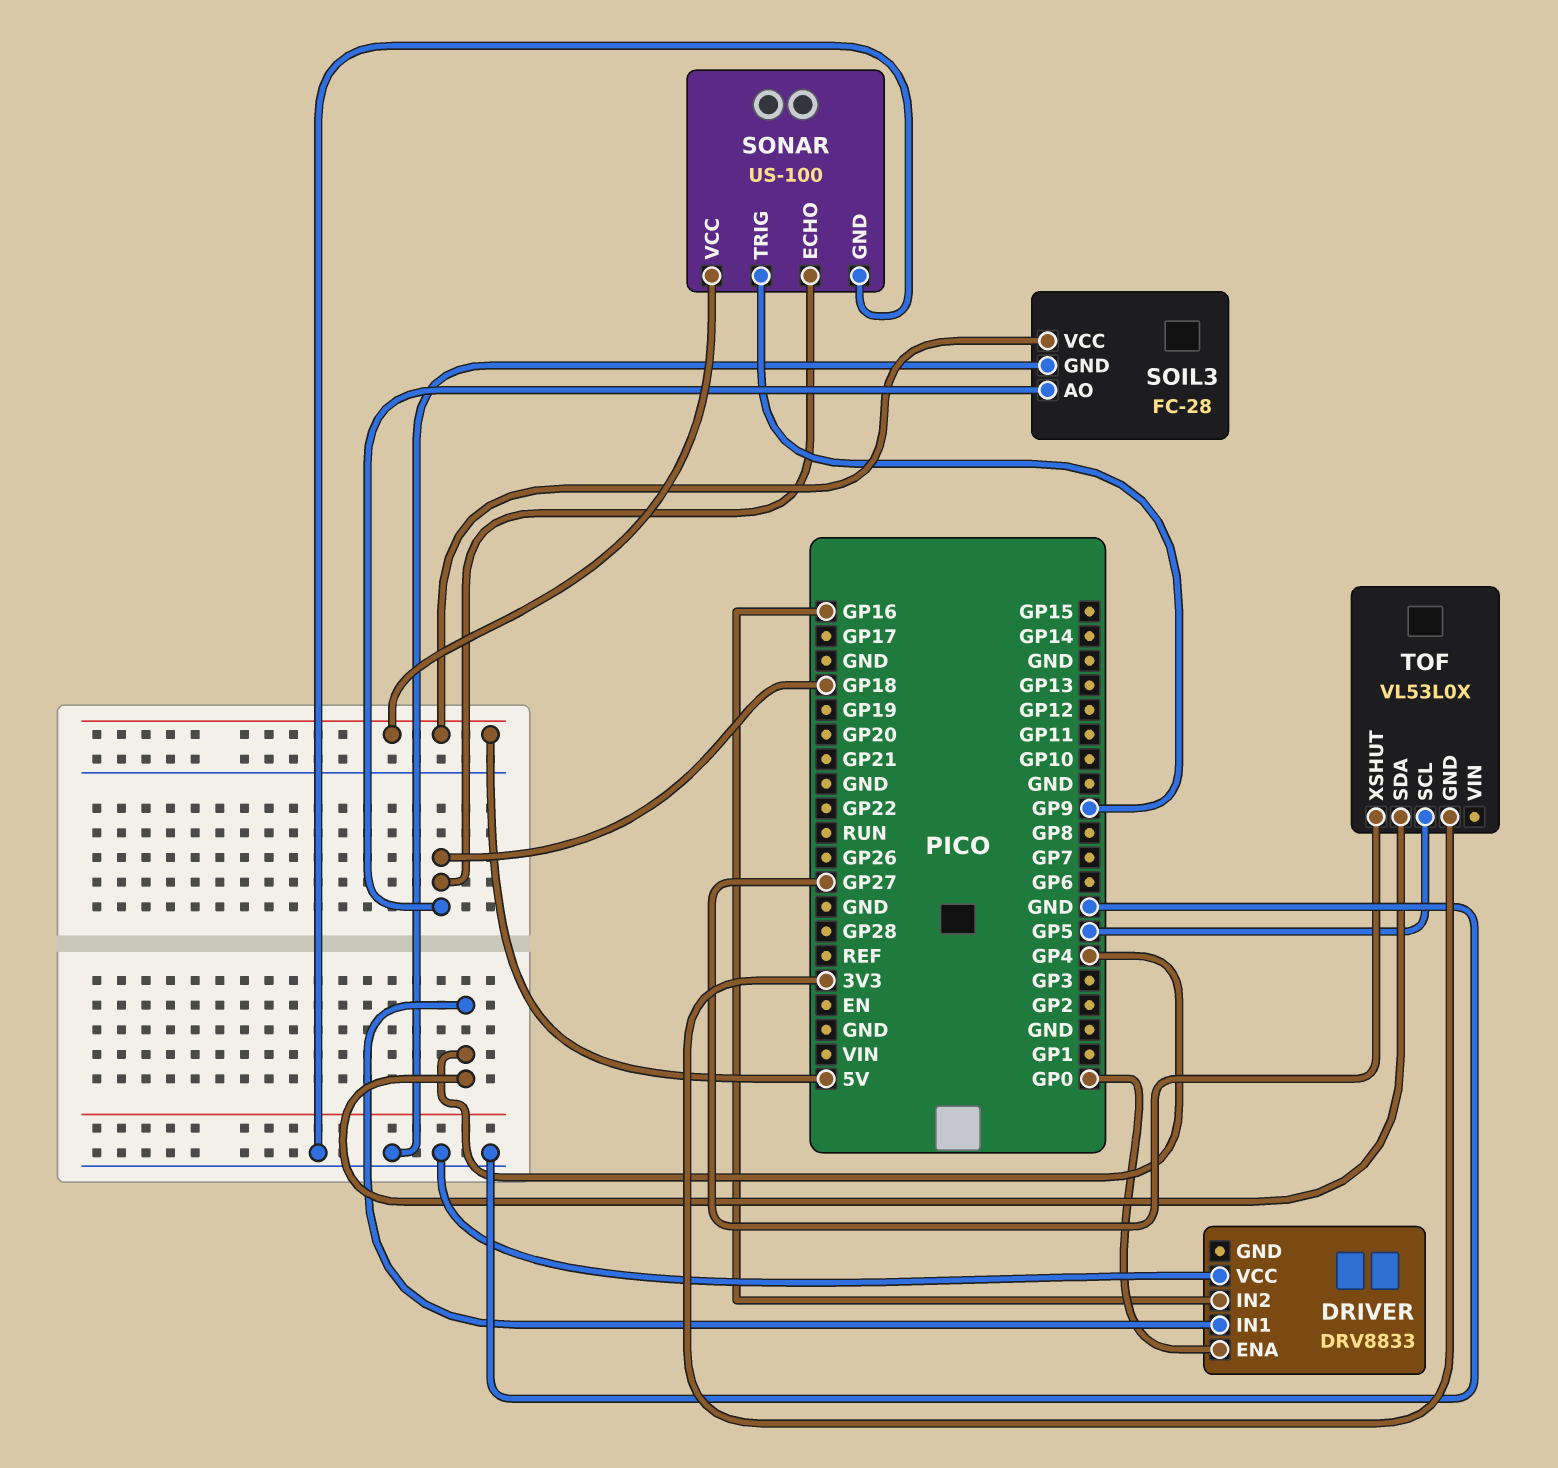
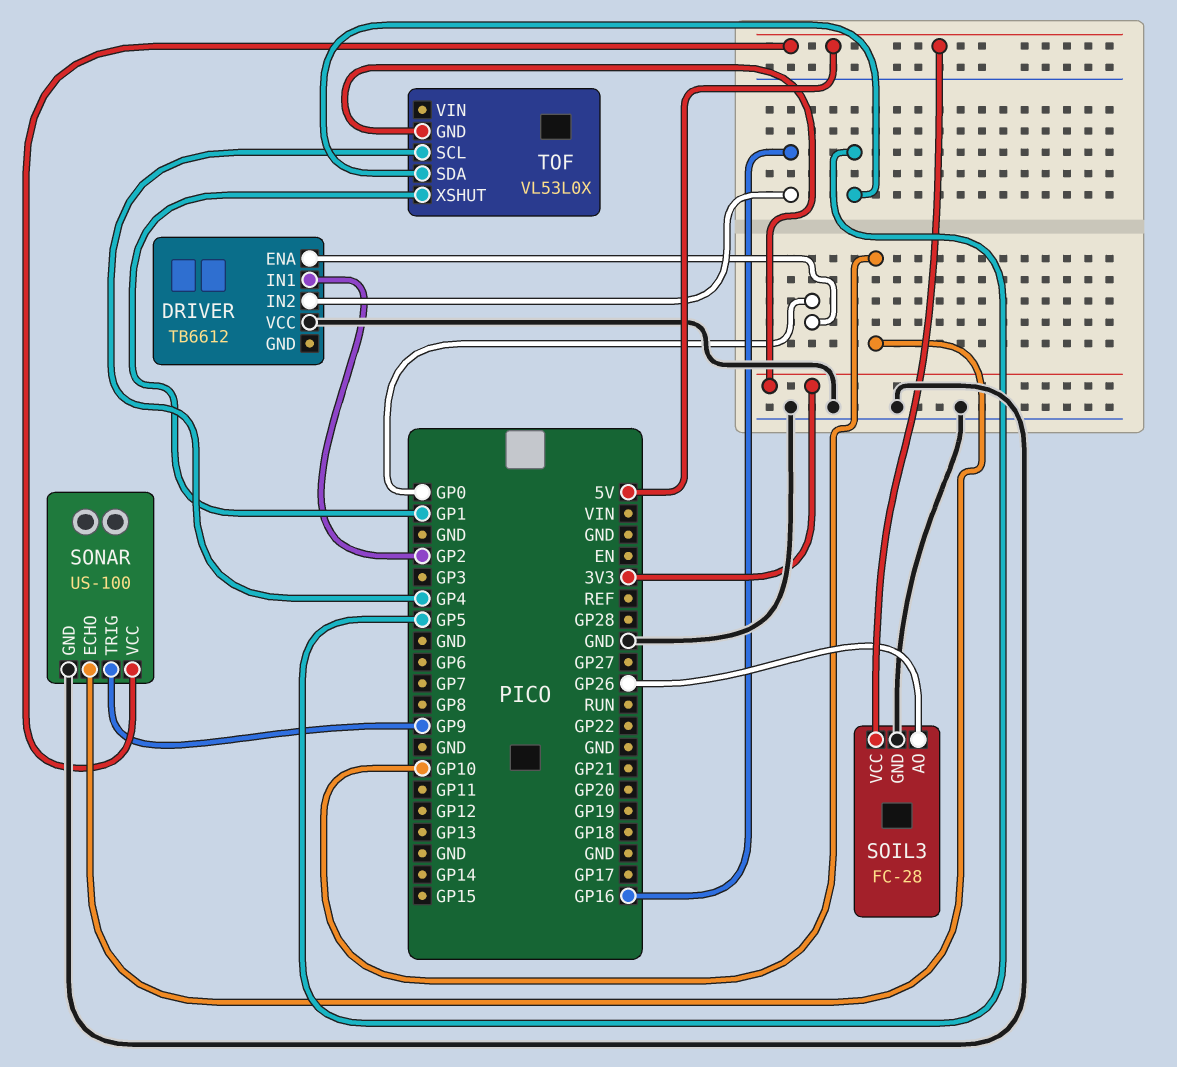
DRIVER: DRV8833 -> TB6612
DRIVER pin IN1: GP4 -> GP2
SOIL3 pin AO: GP18 -> GP26
SONAR pin ECHO: GP18 -> GP10
TOF pin SCL: GP5 -> GP4
TOF pin SDA: GP4 -> GP5
TOF pin XSHUT: GP27 -> GP1

